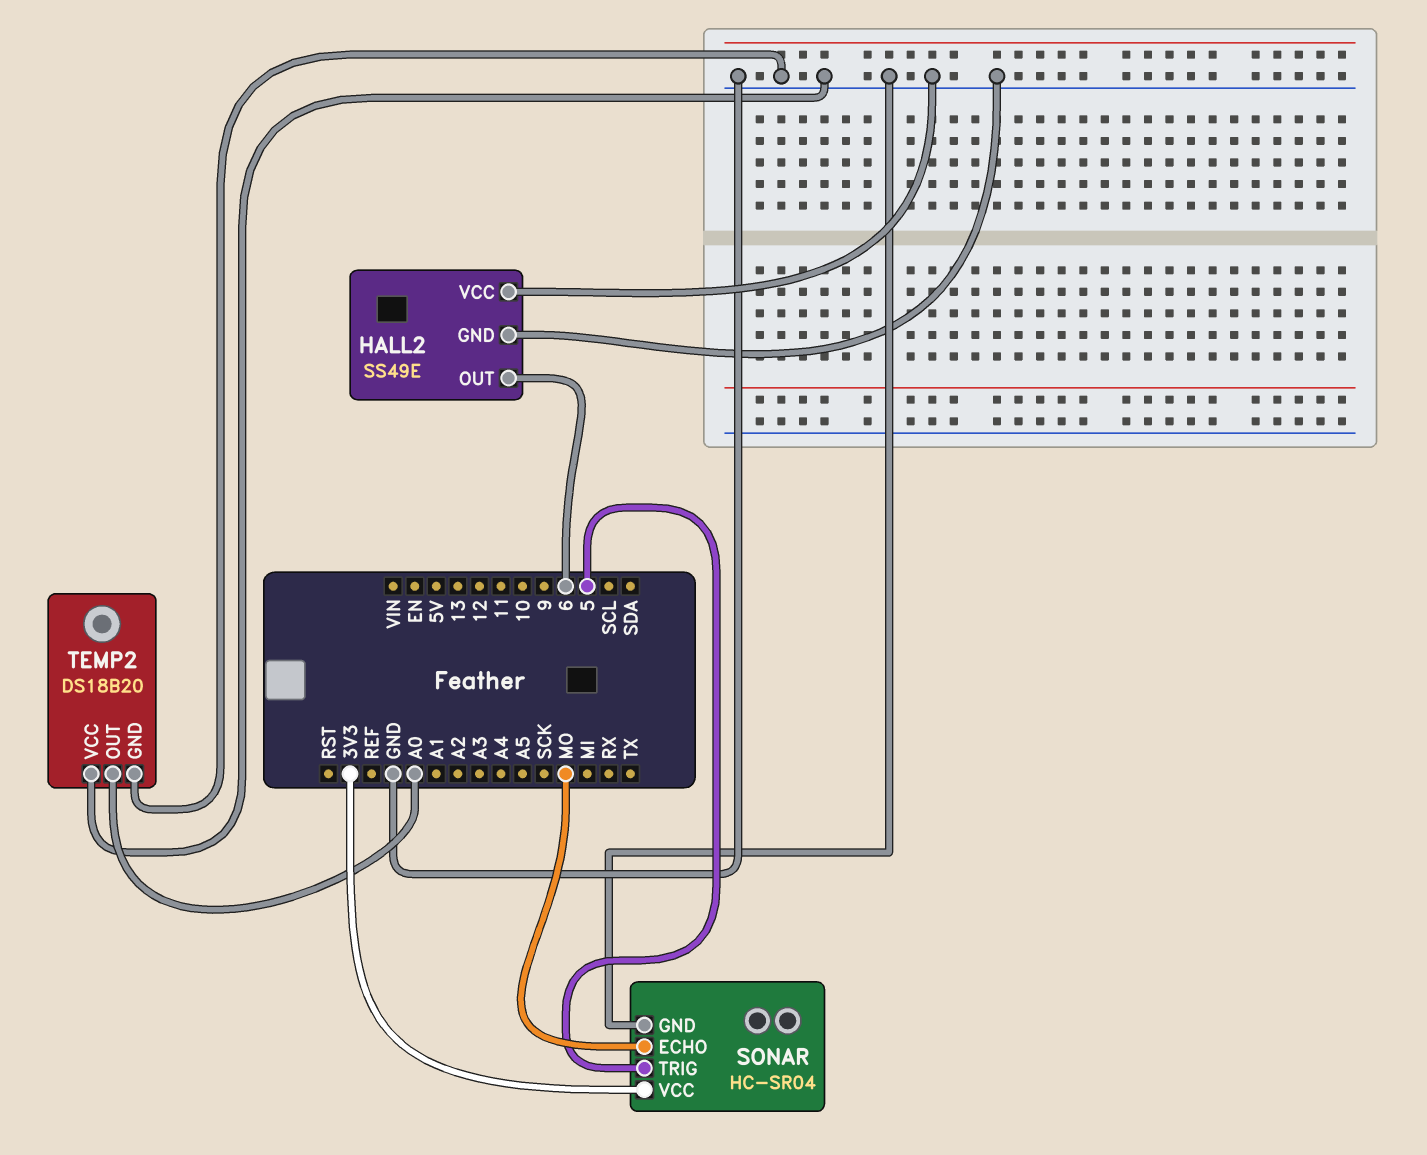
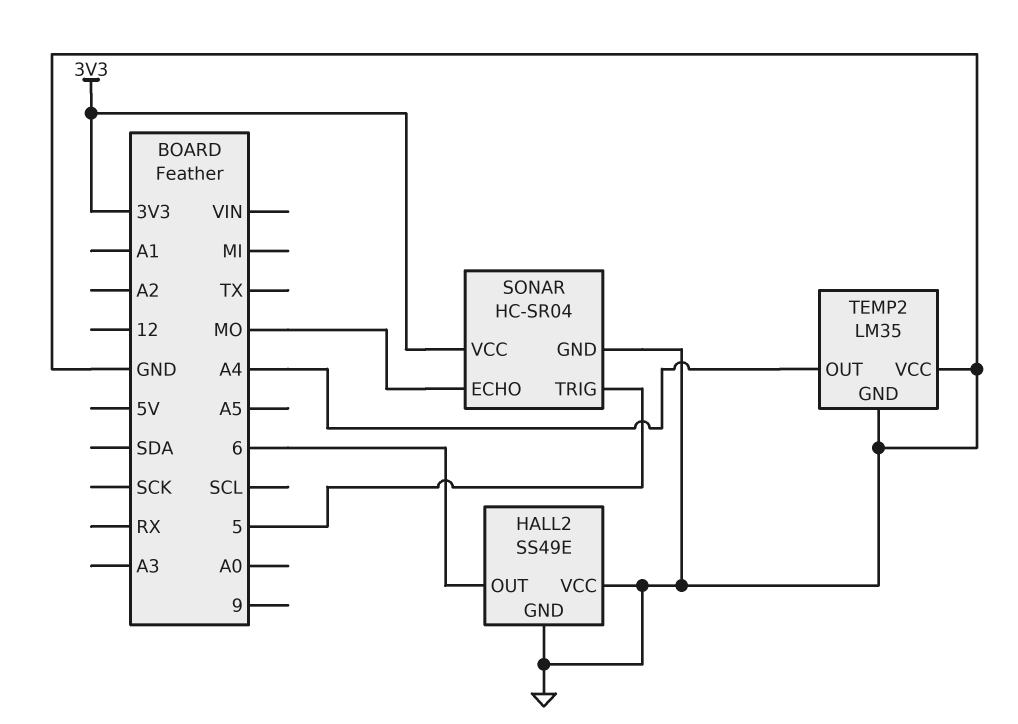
TEMP2: DS18B20 -> LM35
TEMP2 pin OUT: A0 -> A4

